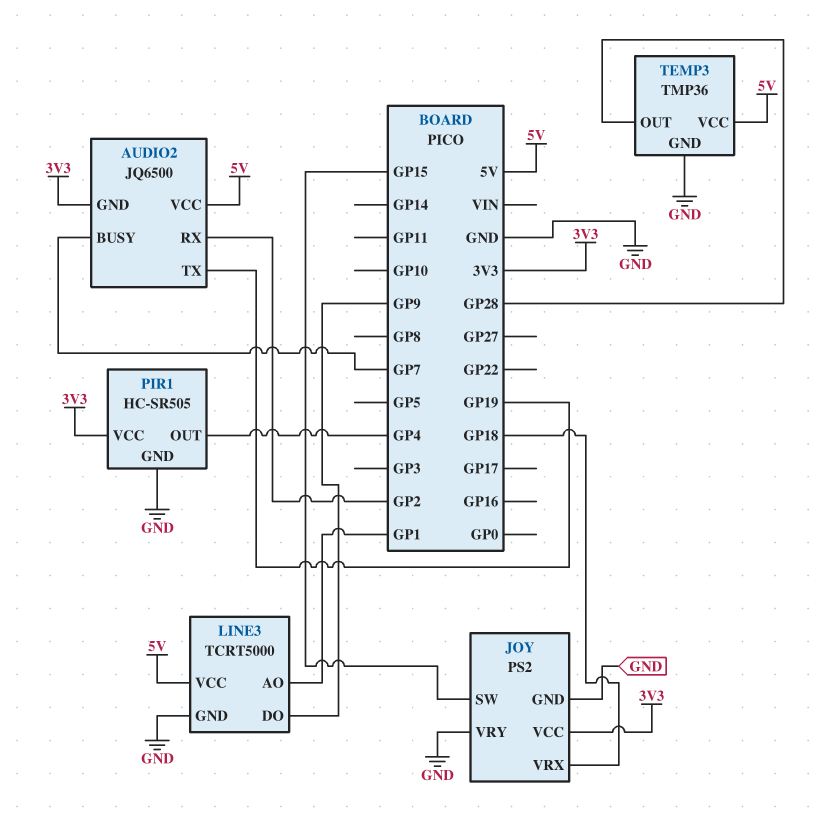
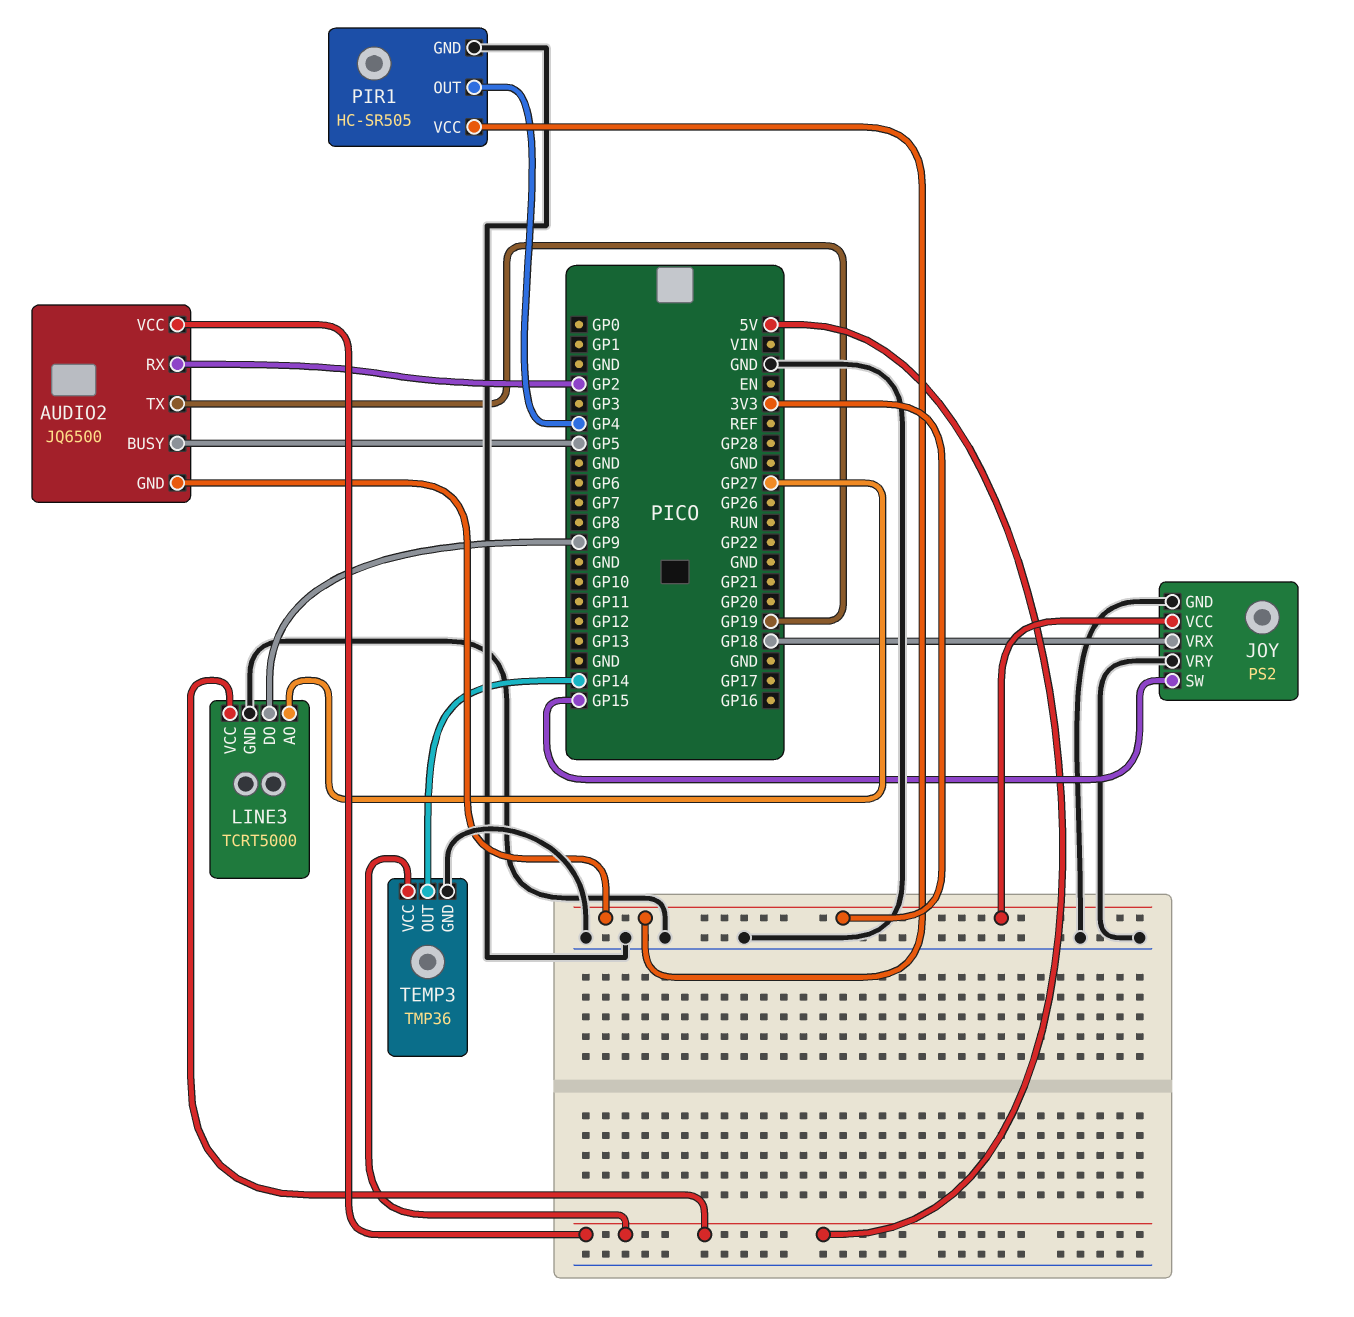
AUDIO2 pin BUSY: GP7 -> GP5
LINE3 pin AO: GP1 -> GP27
TEMP3 pin OUT: GP28 -> GP14

